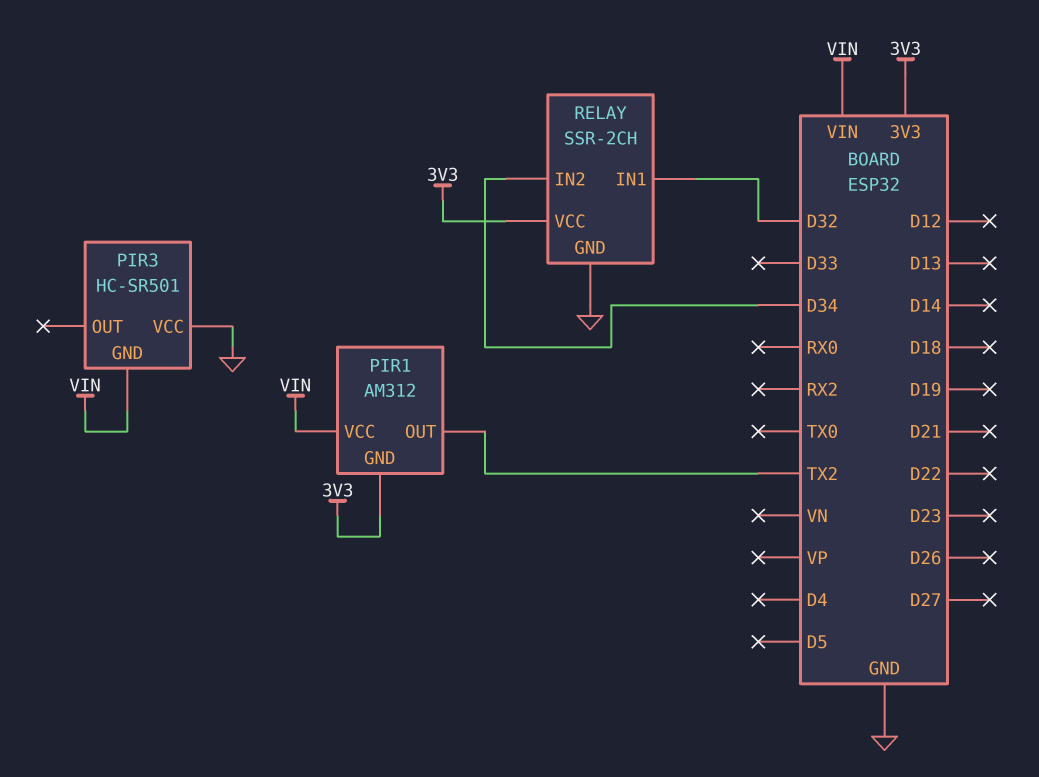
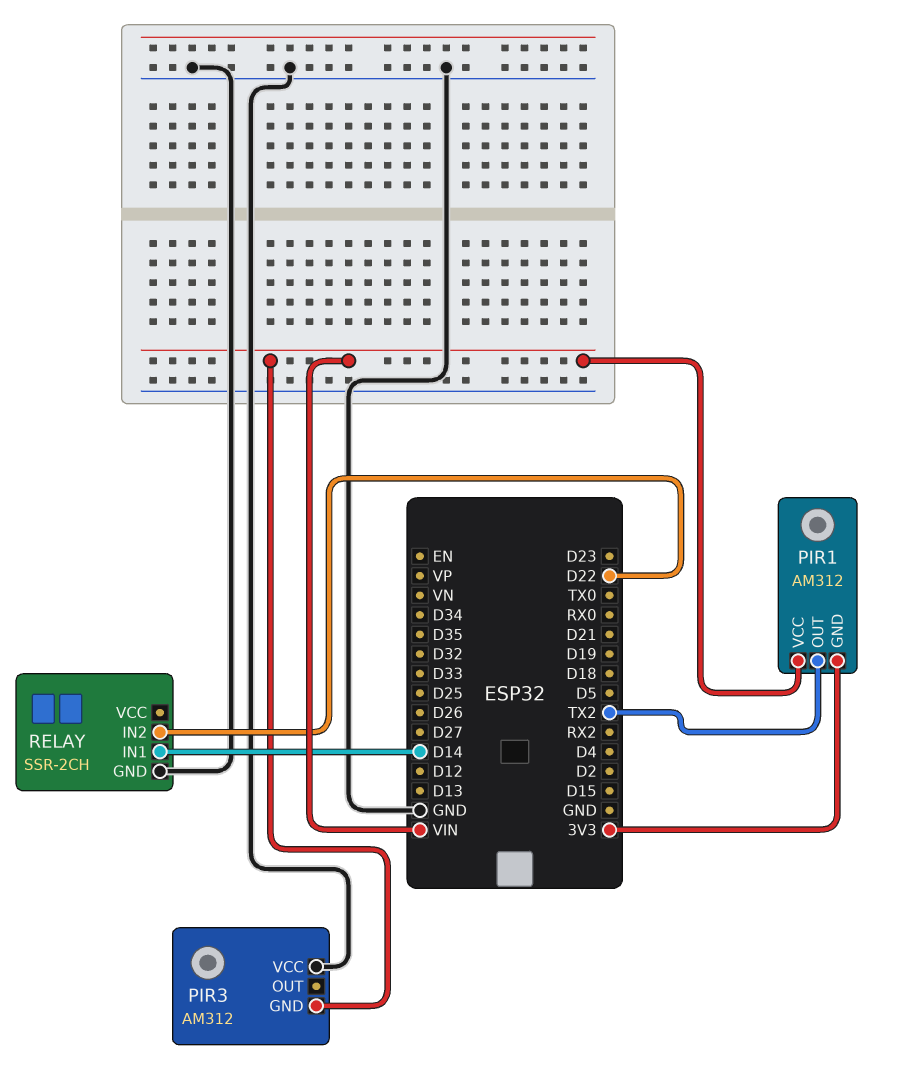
PIR3: HC-SR501 -> AM312
RELAY pin IN1: D32 -> D14
RELAY pin IN2: D34 -> D22
RELAY pin VCC: 3V3 -> none

